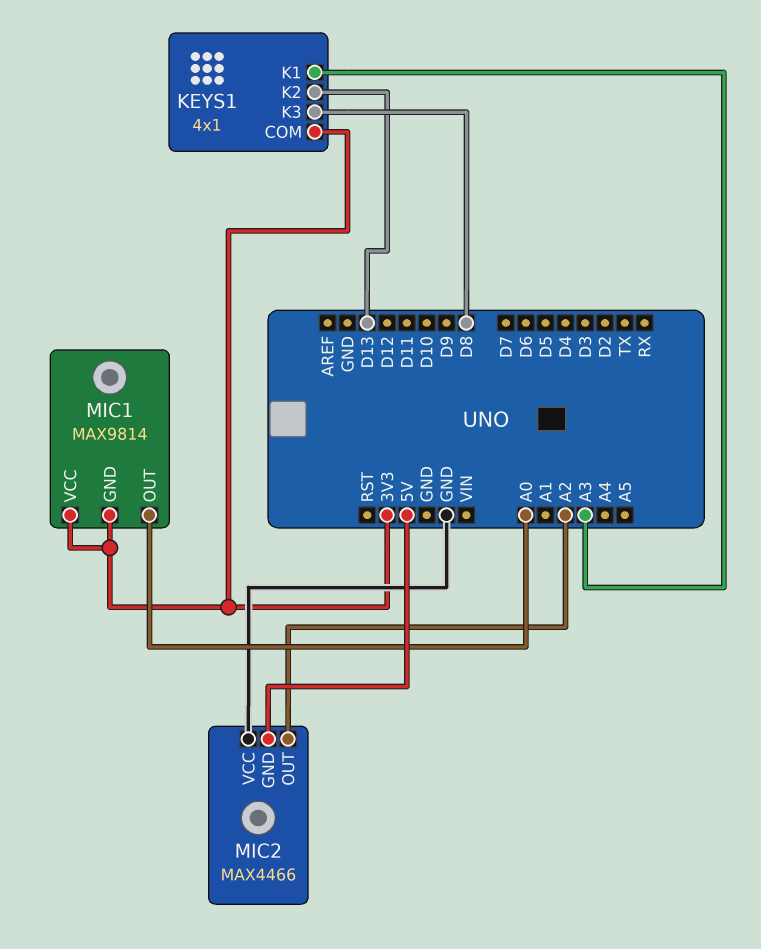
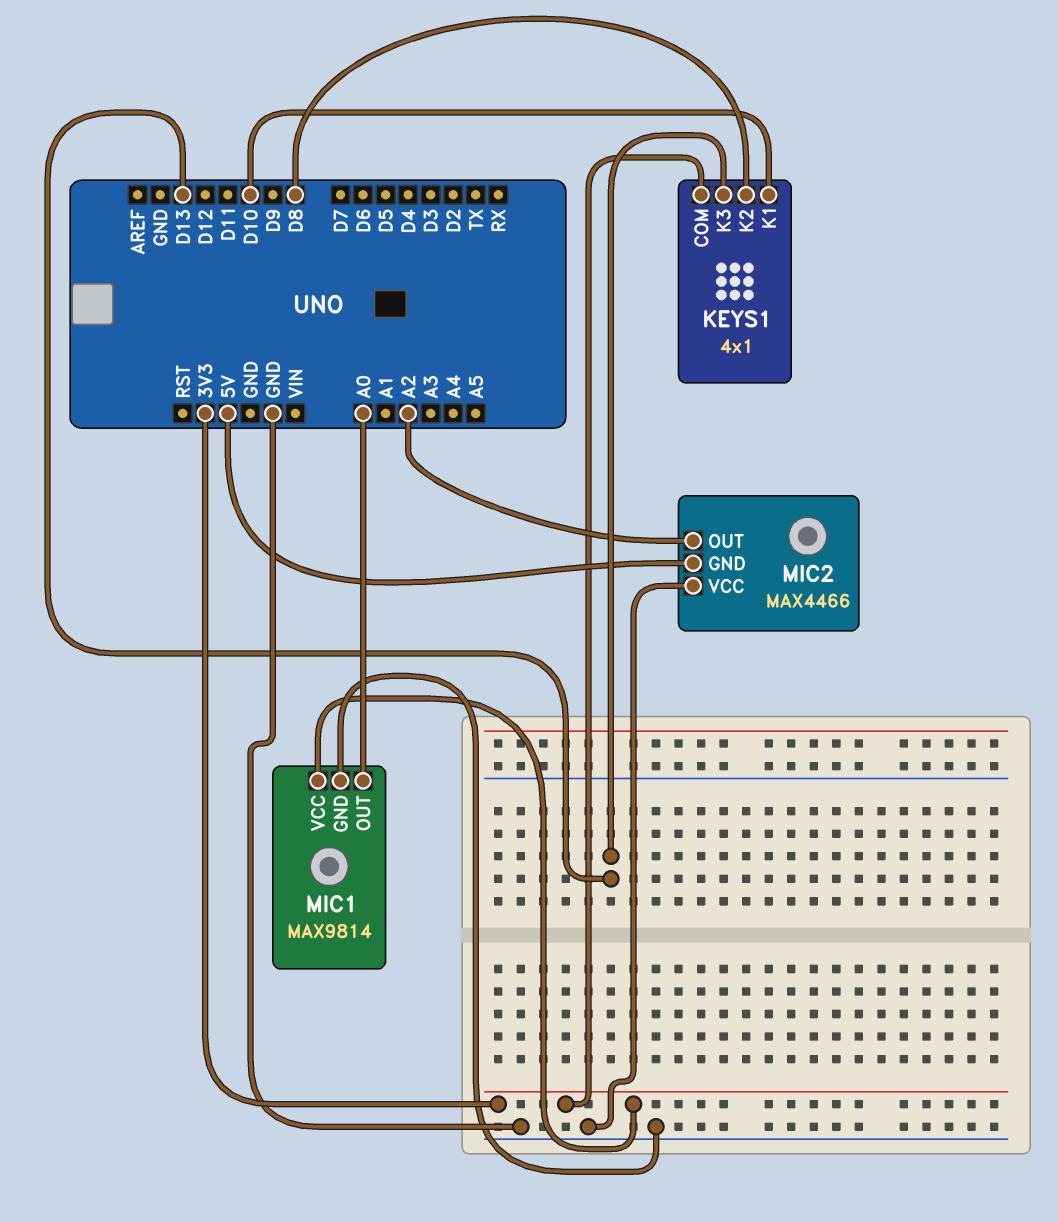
KEYS1 pin K1: A3 -> D10
KEYS1 pin K2: D13 -> D8
KEYS1 pin K3: D8 -> D13
MIC1 pin GND: 3V3 -> GND

